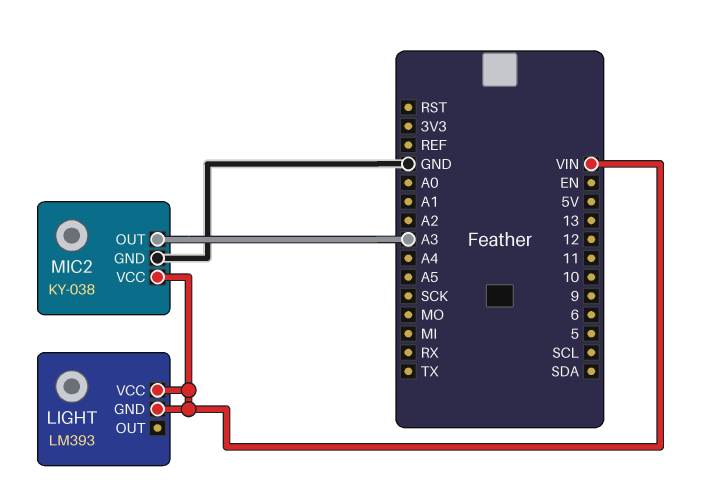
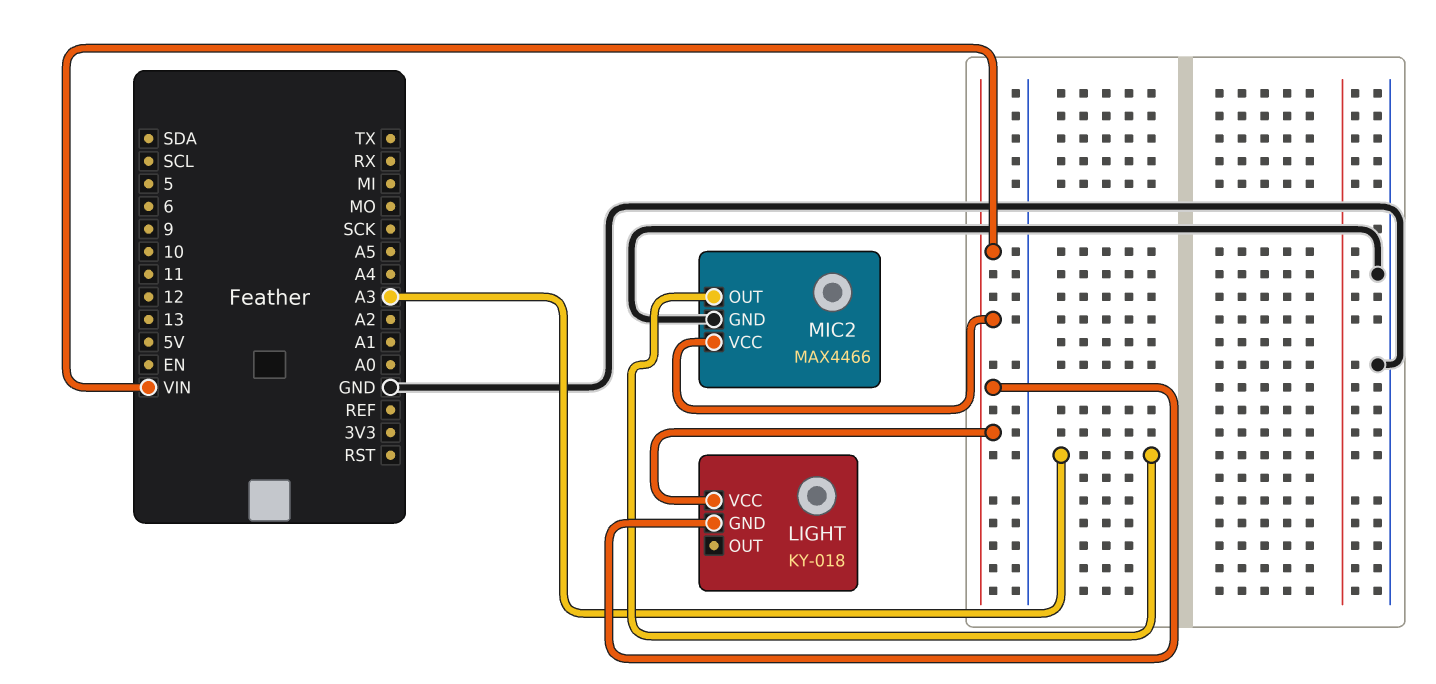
LIGHT: LM393 -> KY-018
MIC2: KY-038 -> MAX4466

